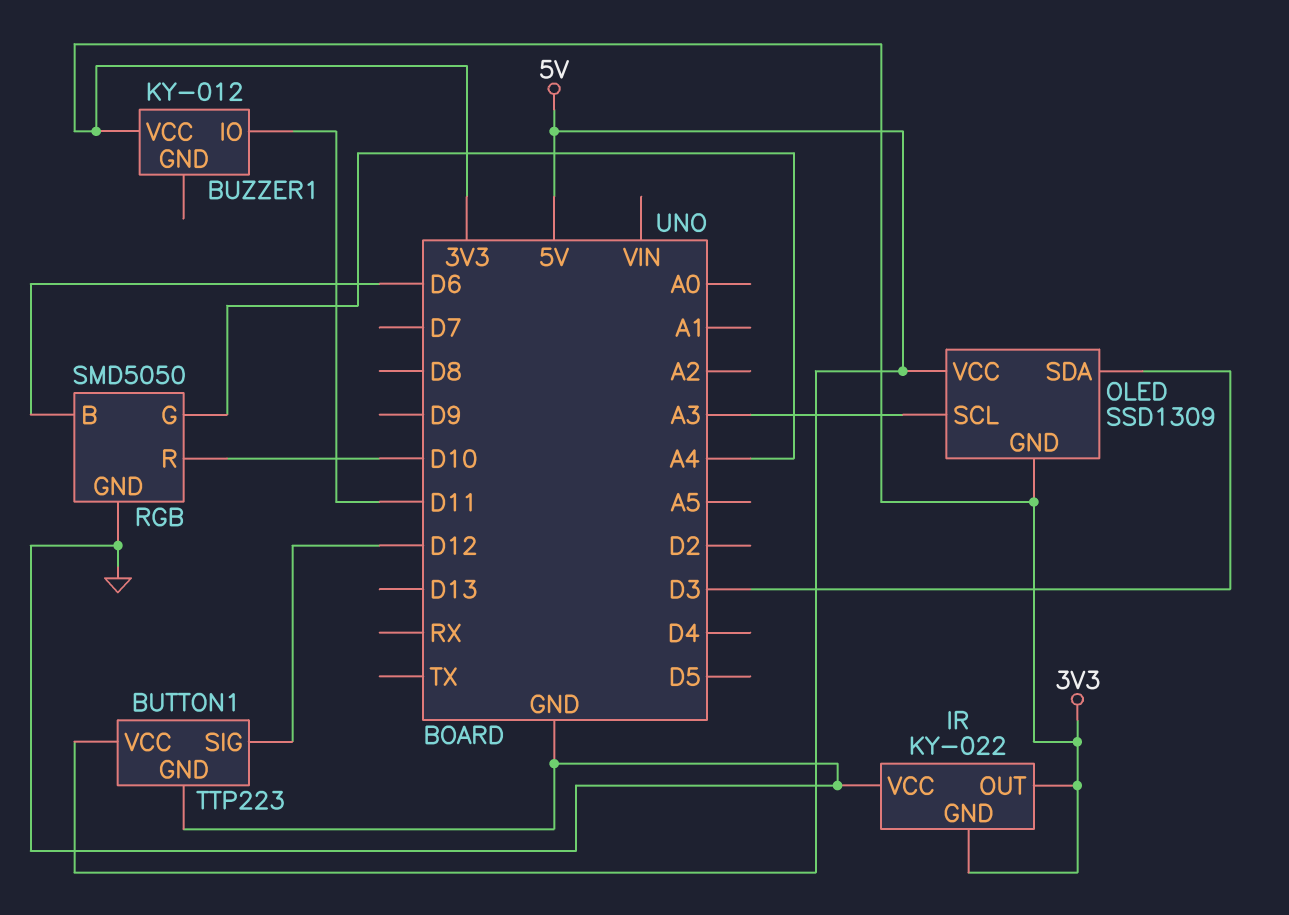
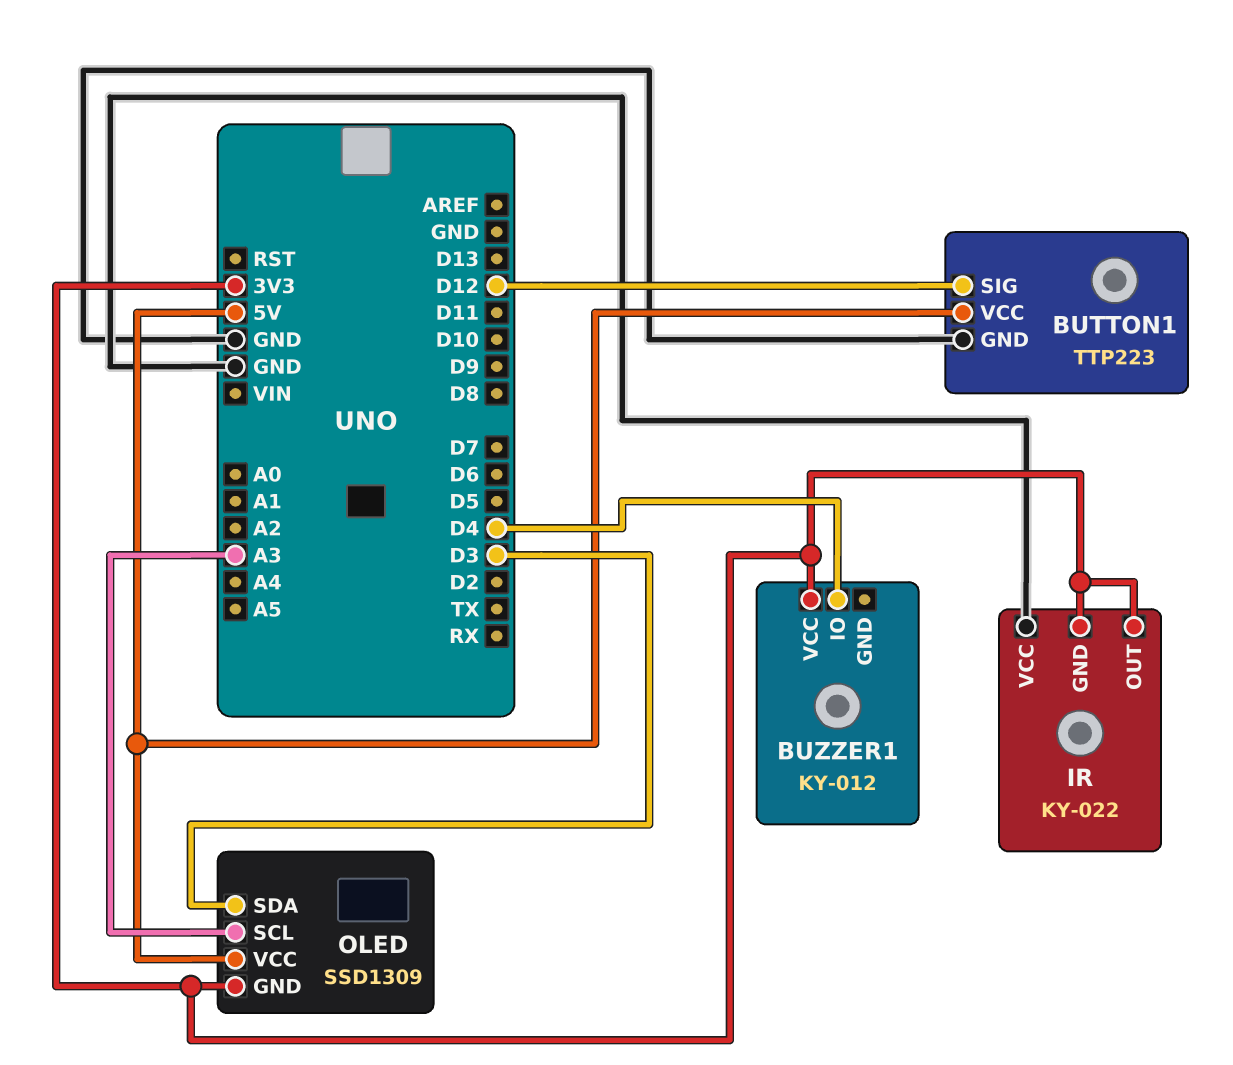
BUZZER1 pin IO: D11 -> D4
RGB: SMD5050 -> none
RGB pin B: D6 -> none
RGB pin G: A4 -> none
RGB pin GND: GND -> none
RGB pin R: D10 -> none

